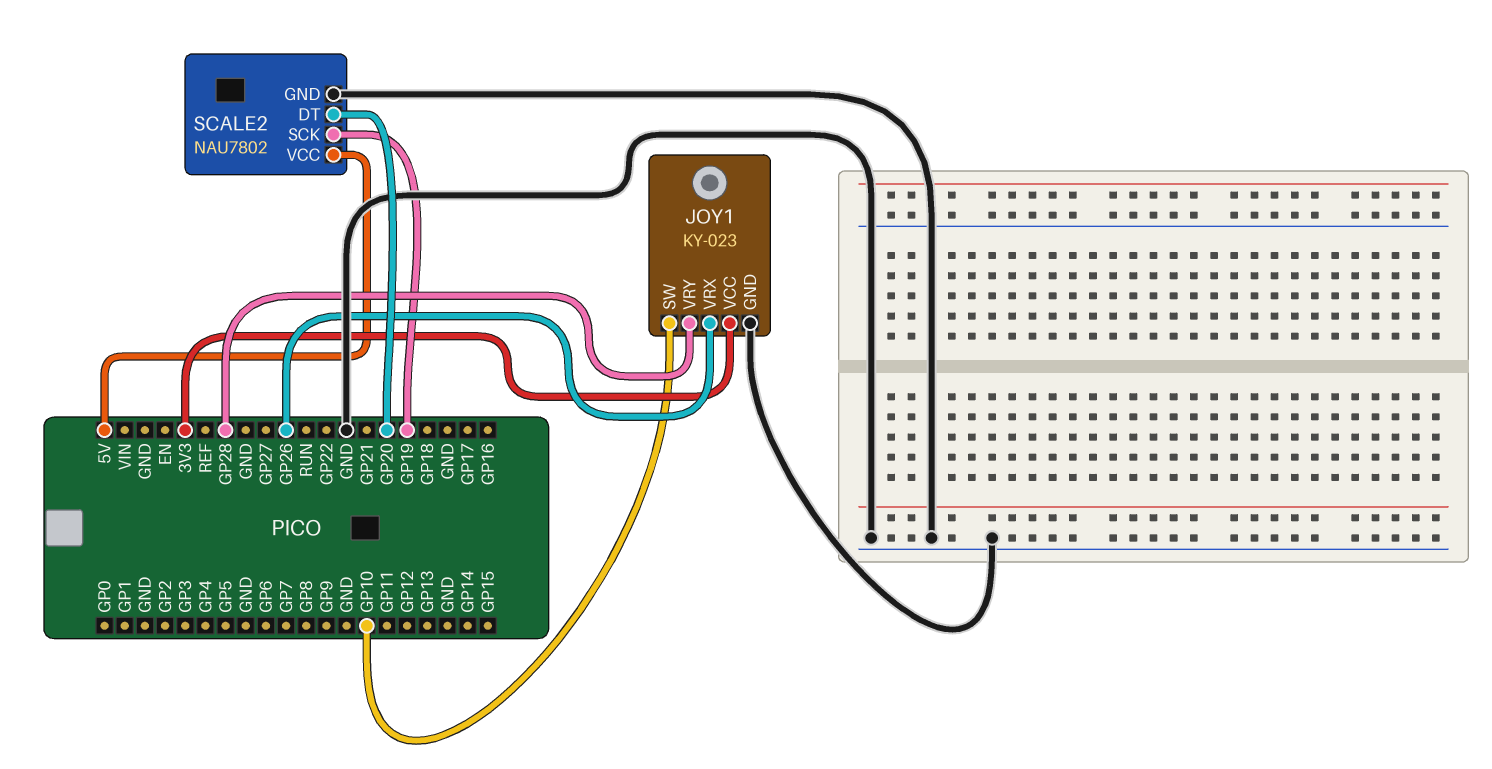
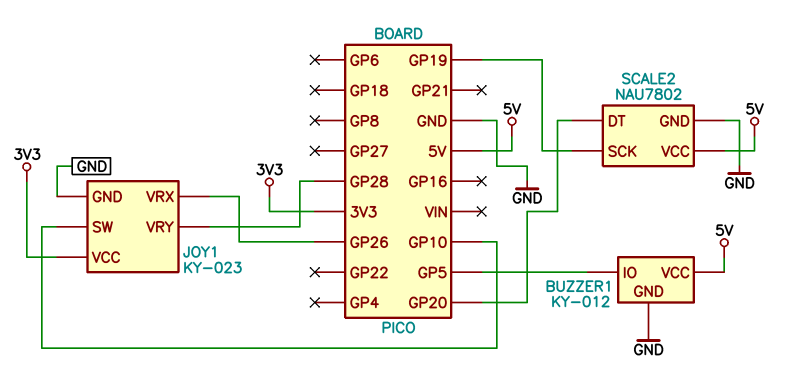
BUZZER1: none -> KY-012
BUZZER1 pin GND: none -> GND
BUZZER1 pin IO: none -> GP5
BUZZER1 pin VCC: none -> 5V

